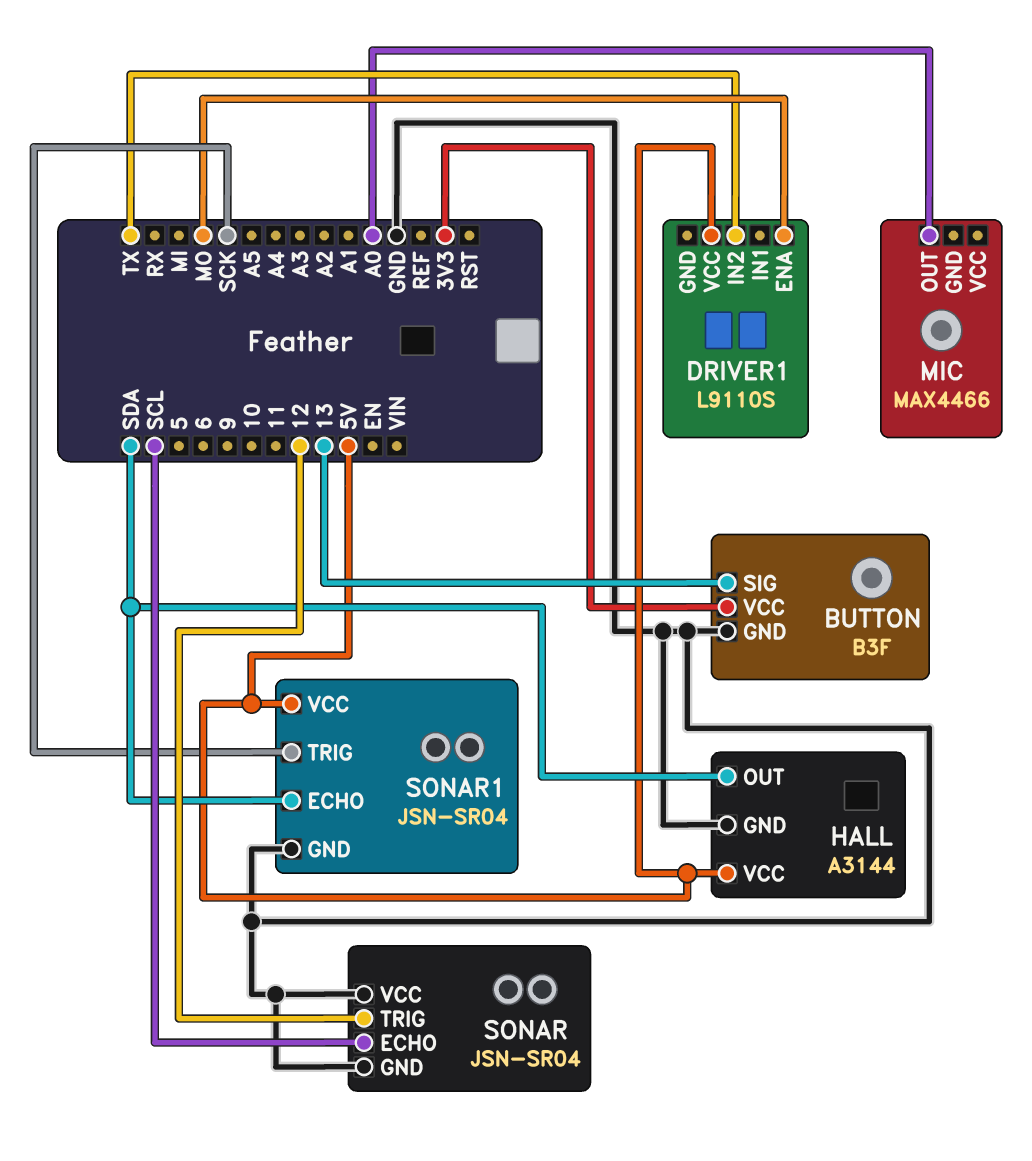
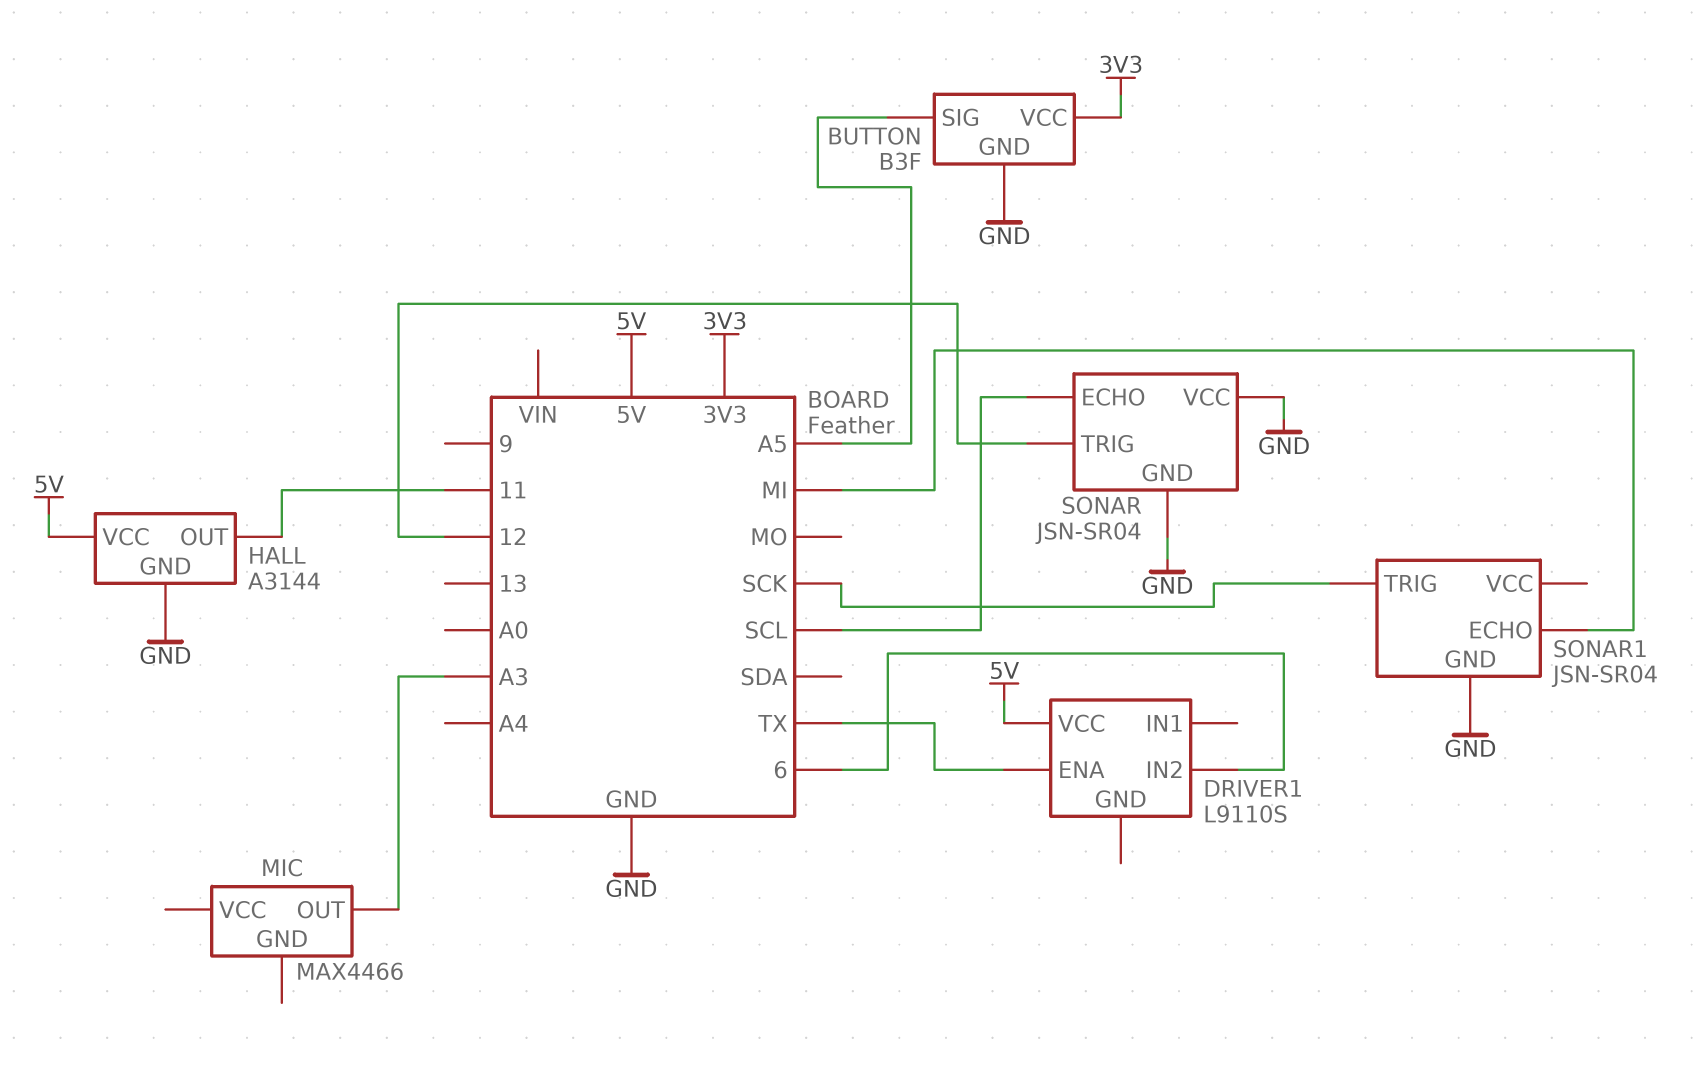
BUTTON pin SIG: 13 -> A5
DRIVER1 pin ENA: MO -> TX
DRIVER1 pin IN2: TX -> 6
HALL pin OUT: SDA -> 11
MIC pin OUT: A0 -> A3
SONAR1 pin ECHO: SDA -> MI
SONAR1 pin VCC: 5V -> none

